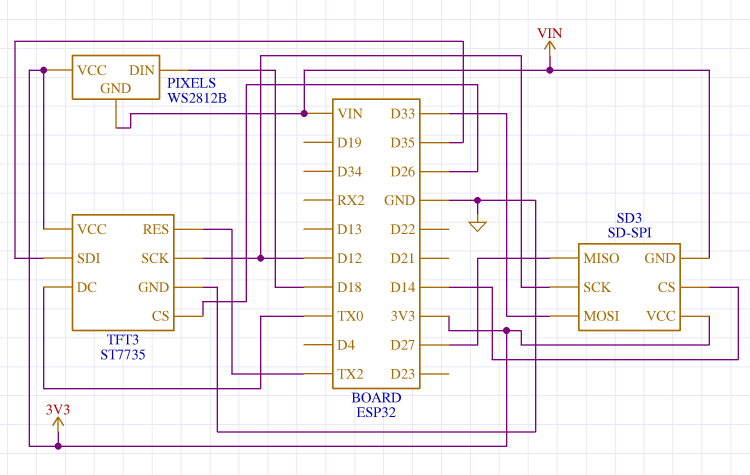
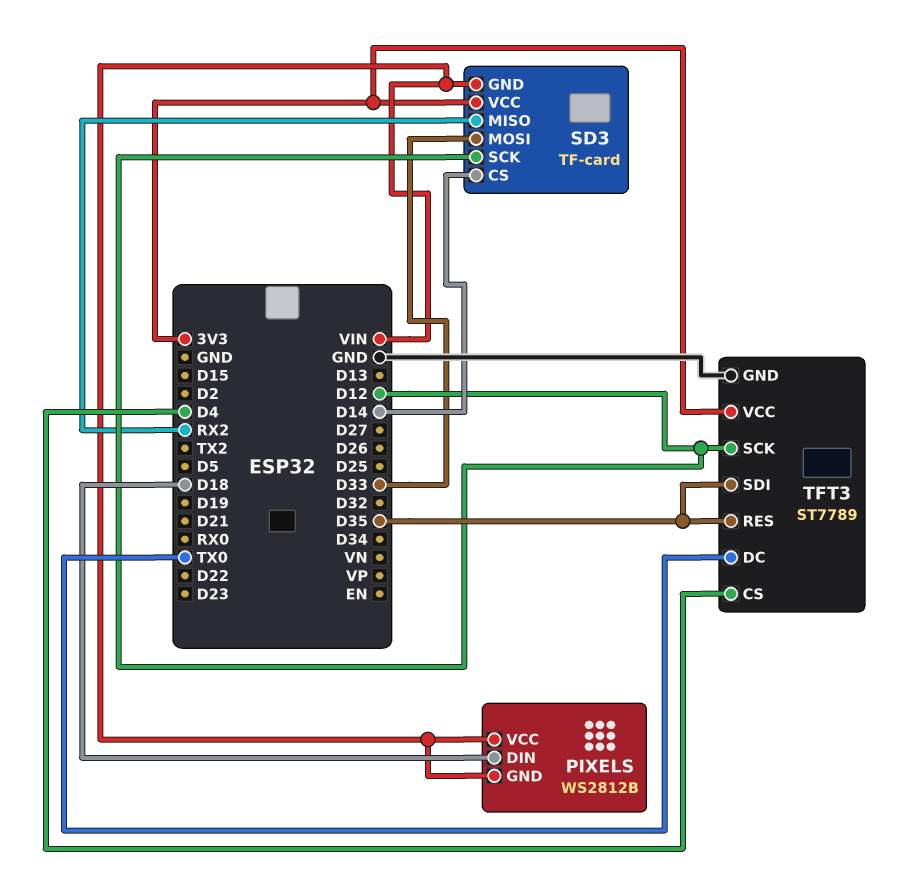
PIXELS pin VCC: 3V3 -> VIN
SD3: SD-SPI -> TF-card
SD3 pin MISO: D27 -> RX2
TFT3: ST7735 -> ST7789
TFT3 pin CS: D26 -> D4
TFT3 pin RES: TX2 -> D35

